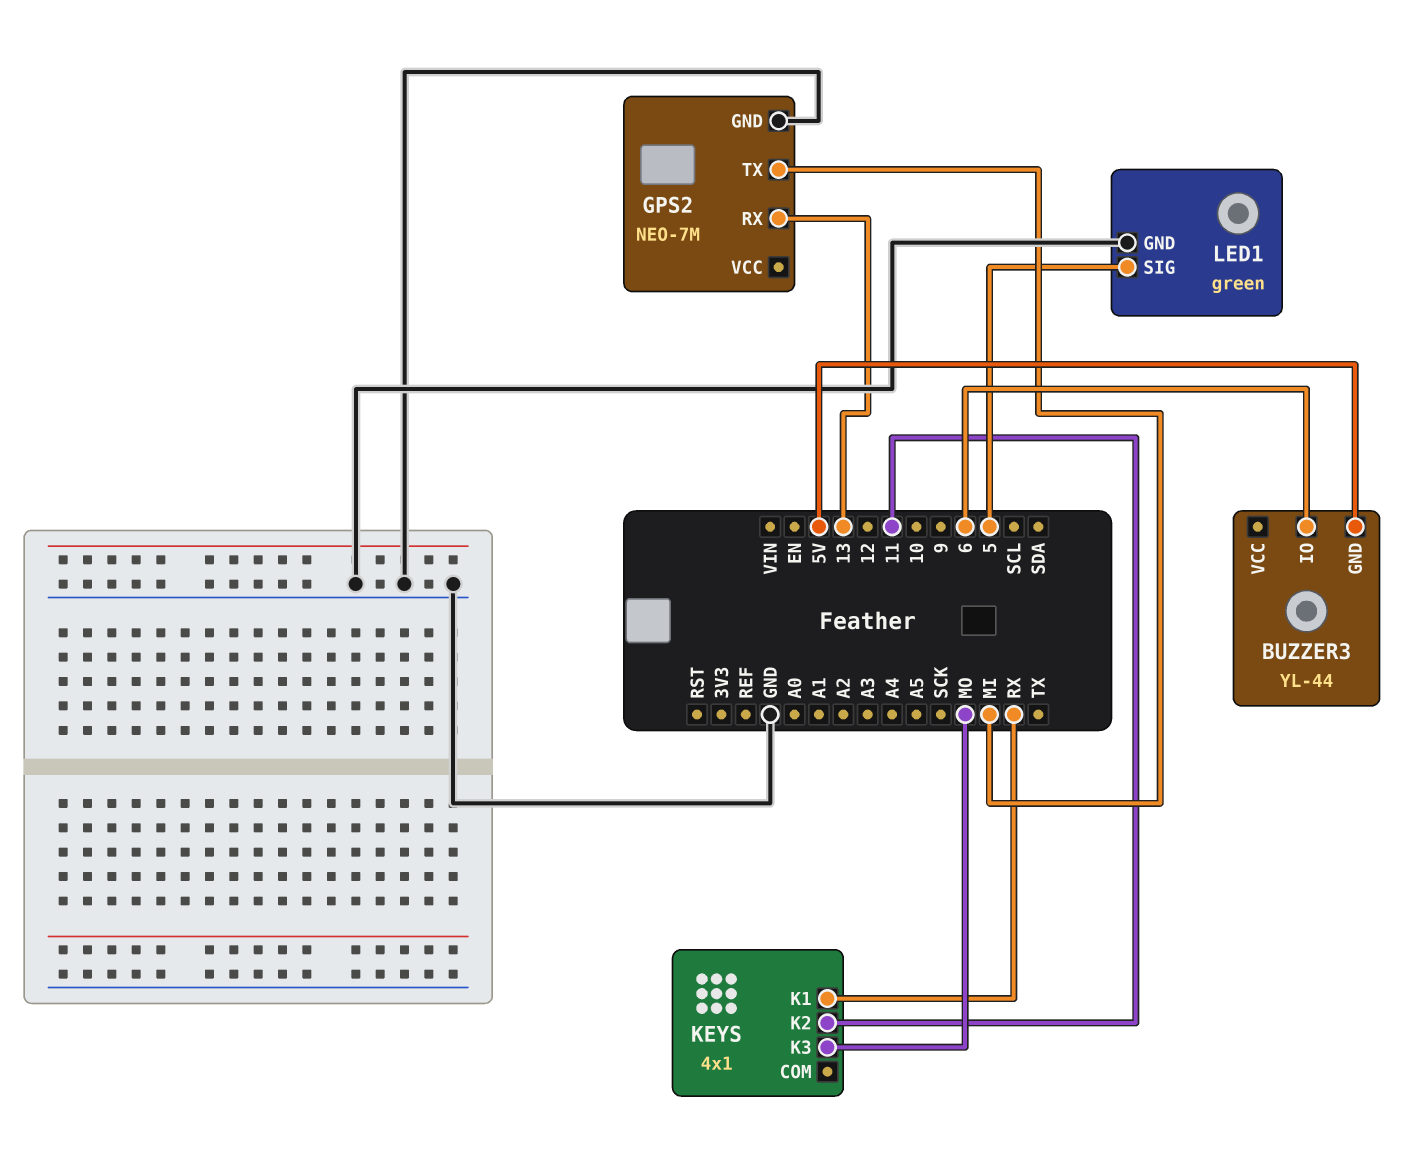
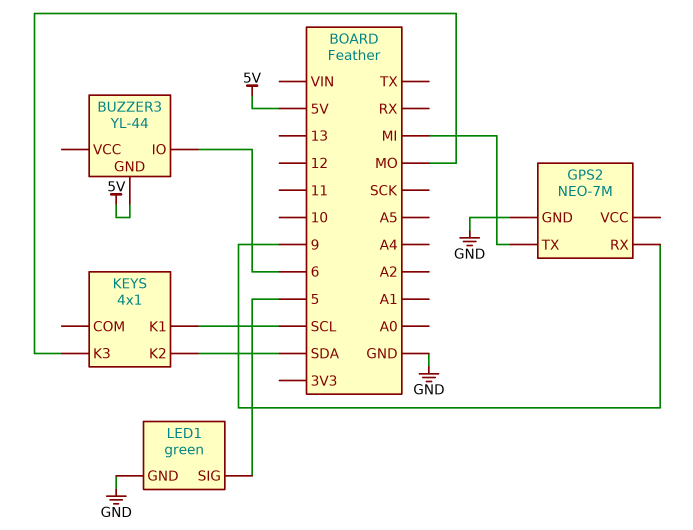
GPS2 pin RX: 13 -> 9
KEYS pin K1: RX -> SCL
KEYS pin K2: 11 -> SDA

